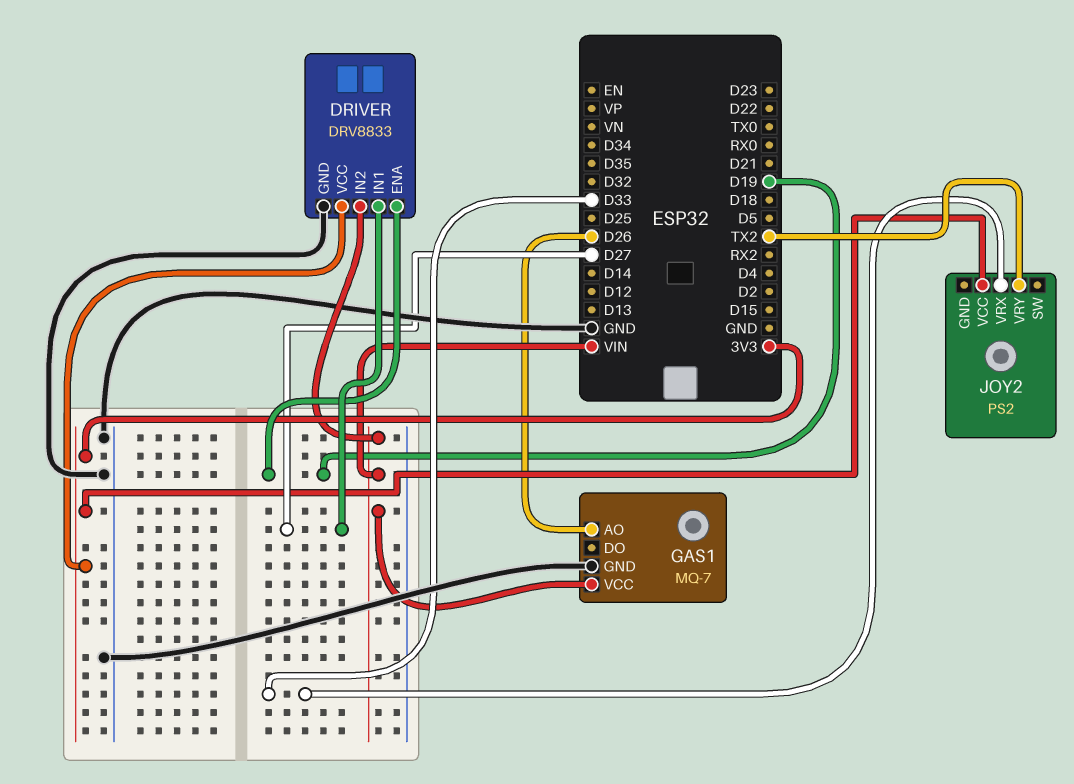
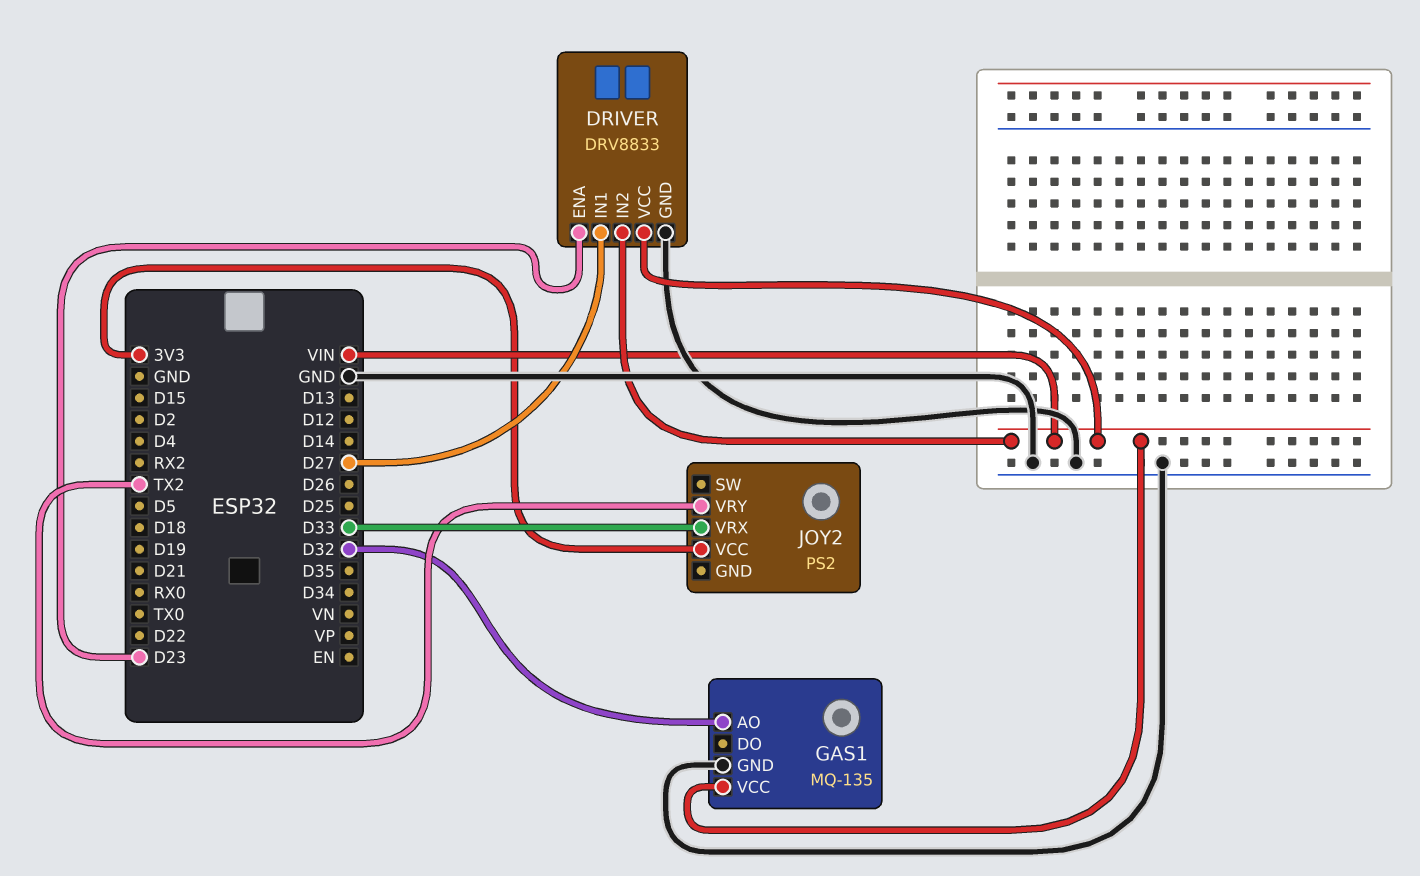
DRIVER pin ENA: D19 -> D23
DRIVER pin VCC: 3V3 -> VIN
GAS1: MQ-7 -> MQ-135
GAS1 pin AO: D26 -> D32

